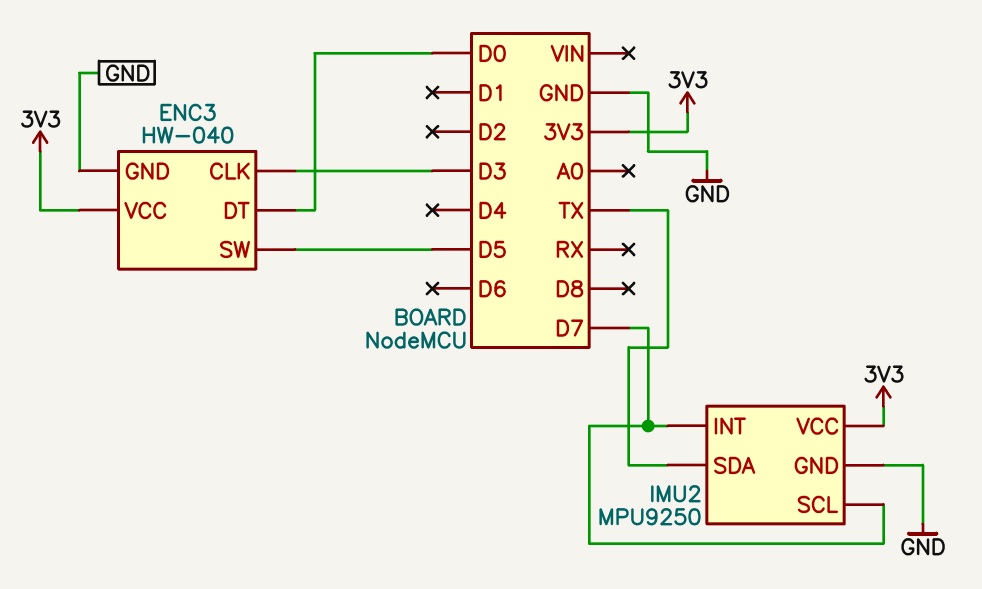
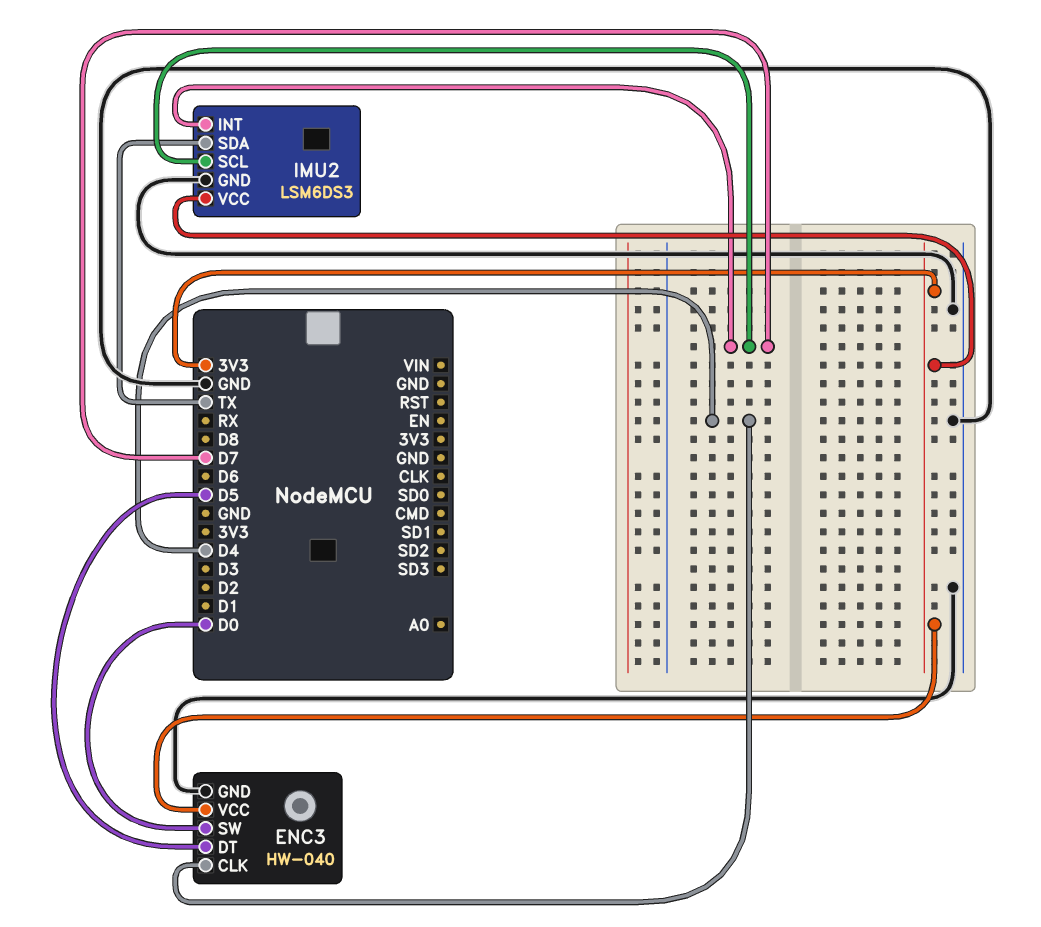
ENC3 pin CLK: D3 -> D4
ENC3 pin DT: D0 -> D5
ENC3 pin SW: D5 -> D0
IMU2: MPU9250 -> LSM6DS3

